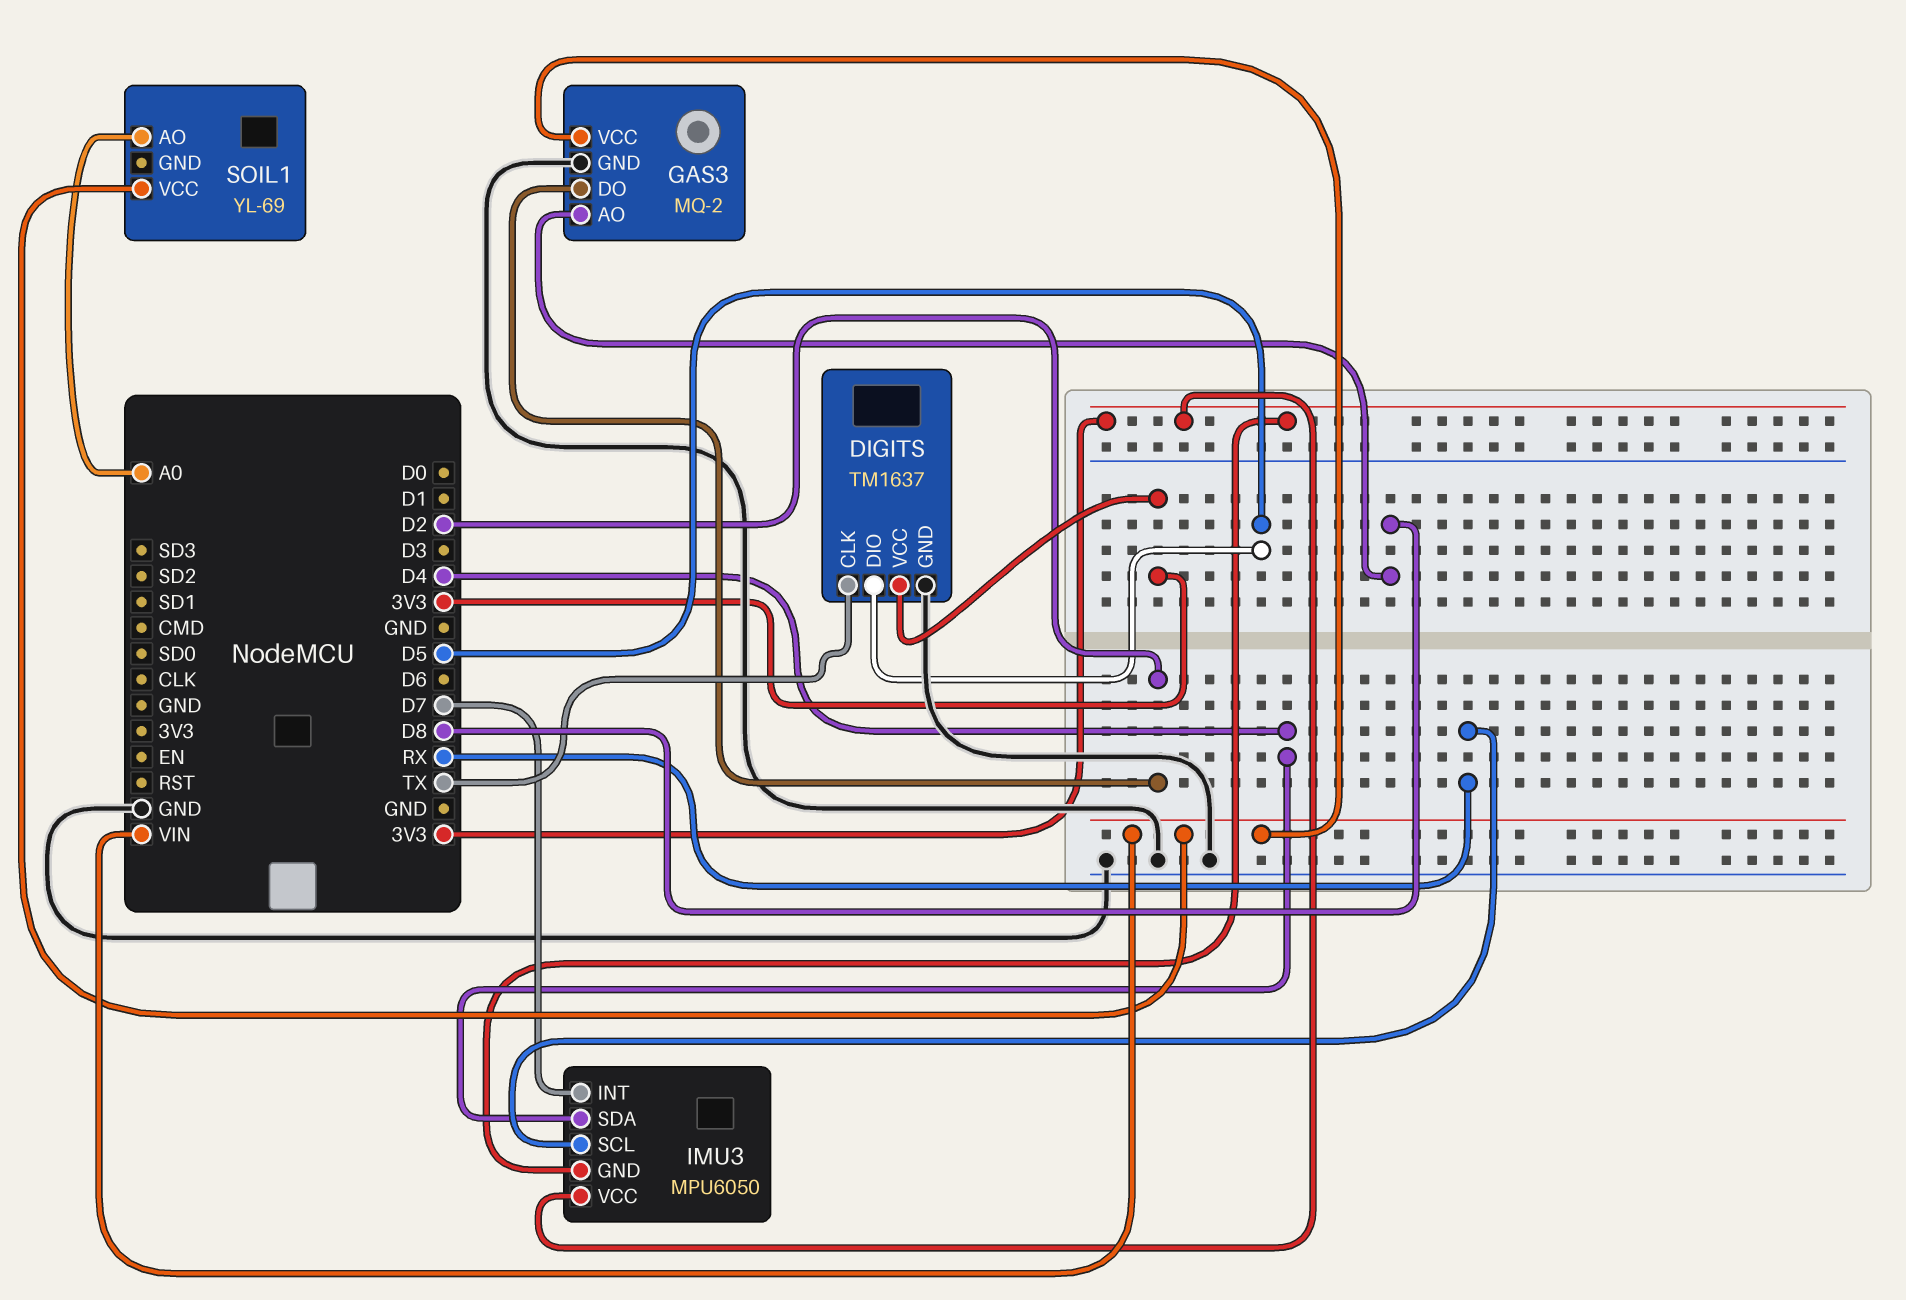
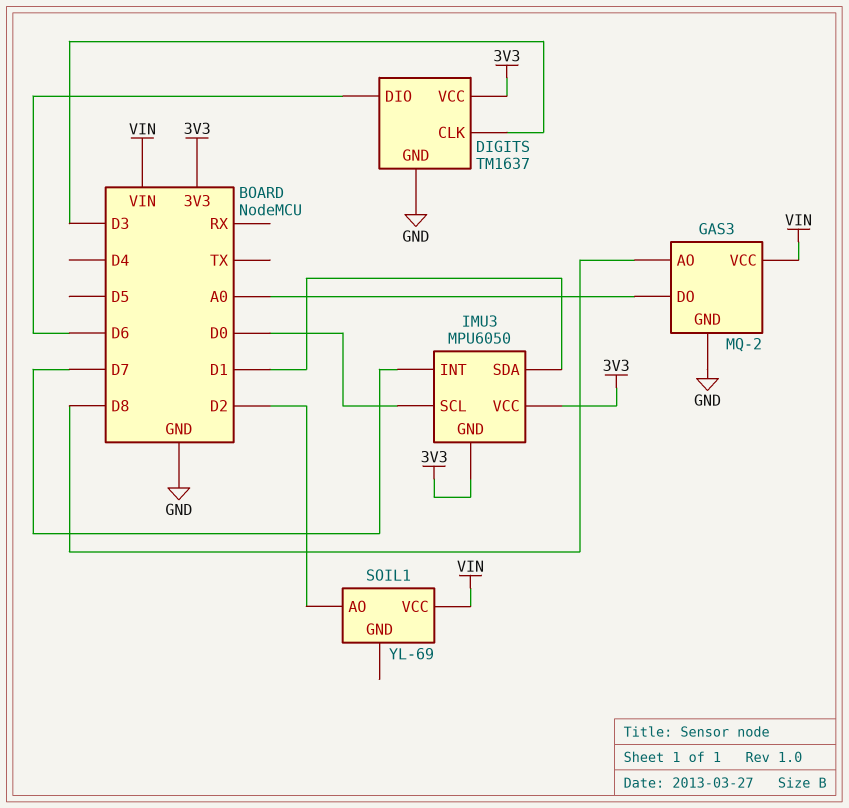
DIGITS pin CLK: TX -> D3
DIGITS pin DIO: D5 -> D6
GAS3 pin DO: D2 -> A0
IMU3 pin SCL: RX -> D0
IMU3 pin SDA: D4 -> D1
SOIL1 pin AO: A0 -> D2

